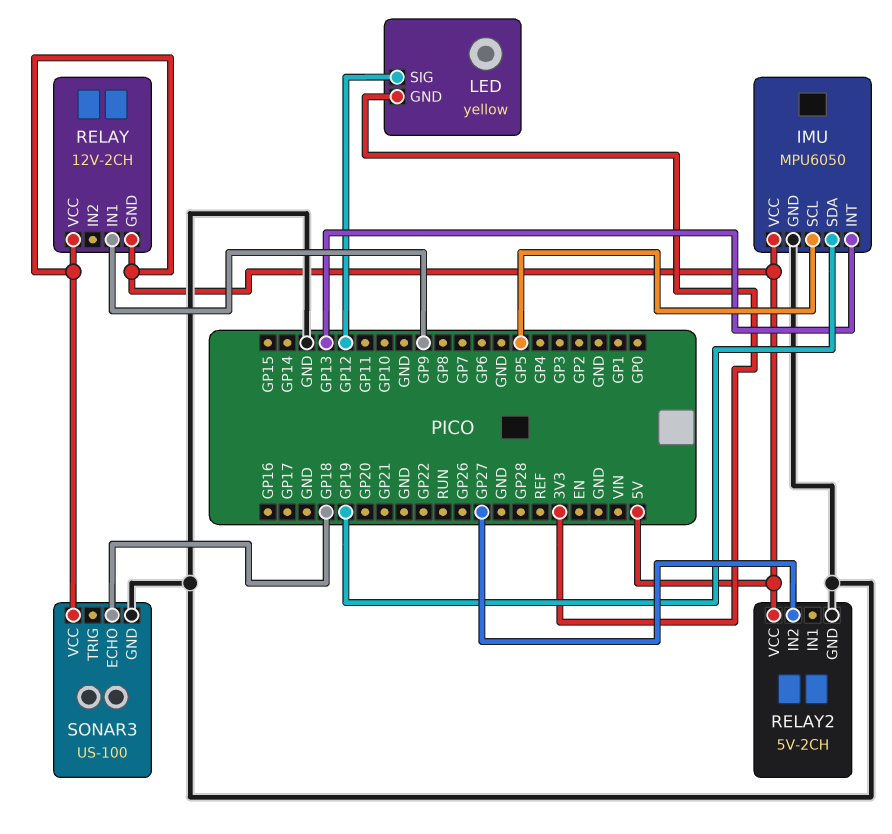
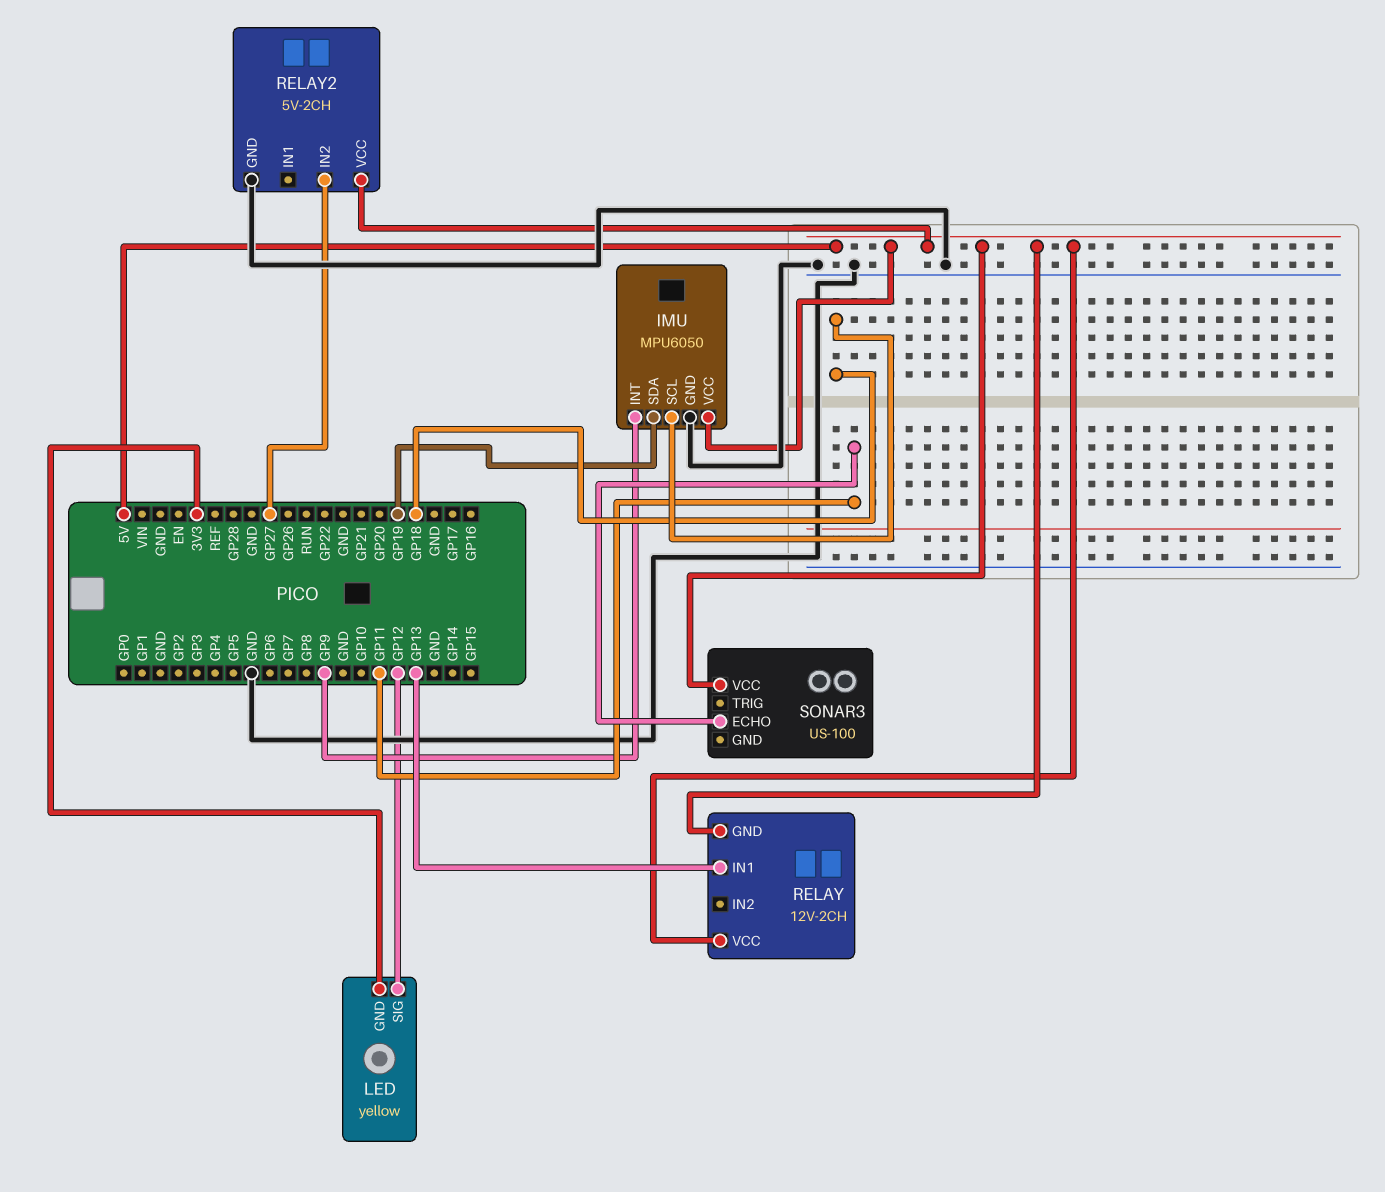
IMU pin INT: GP13 -> GP9
IMU pin SCL: GP5 -> GP18
RELAY pin IN1: GP9 -> GP13
SONAR3 pin ECHO: GP18 -> GP11
SONAR3 pin GND: GND -> none

